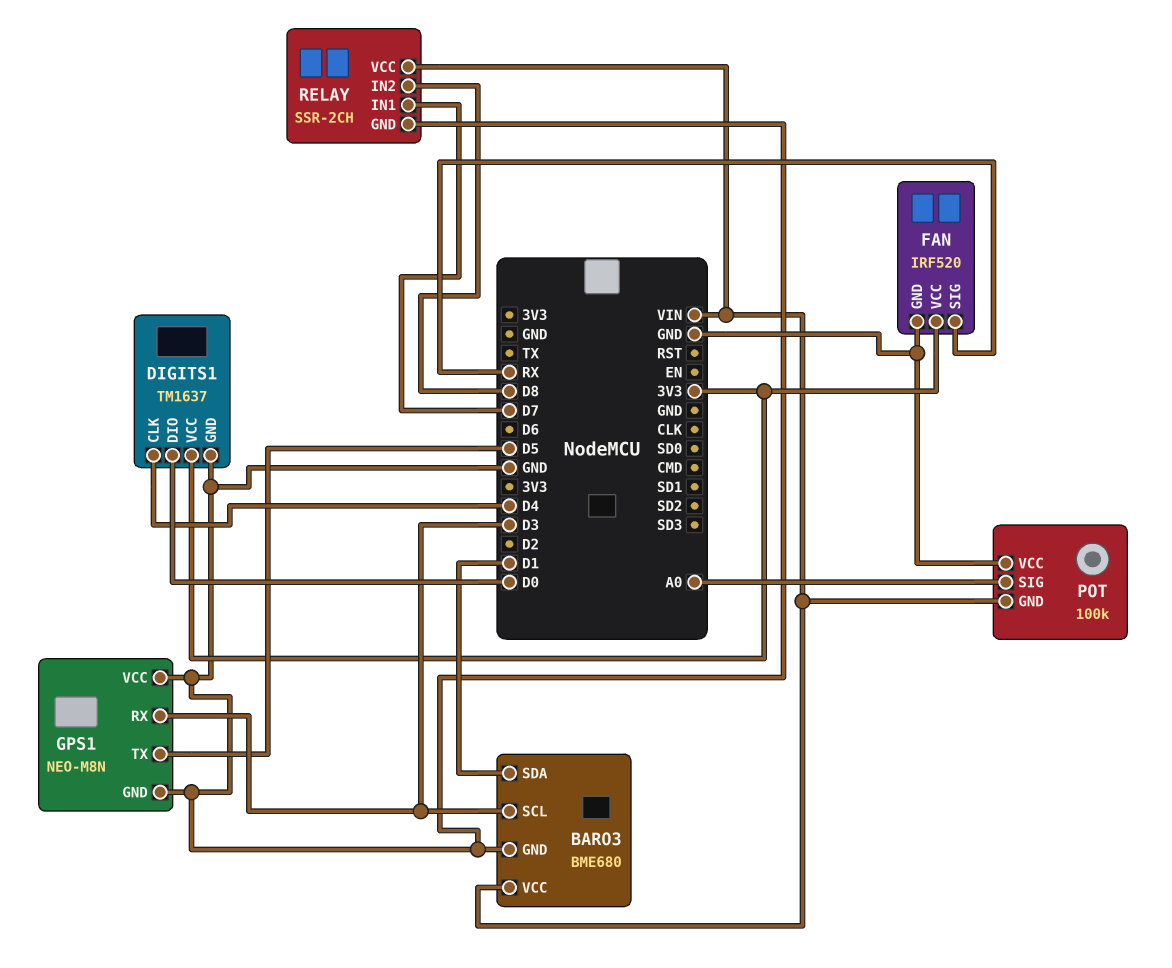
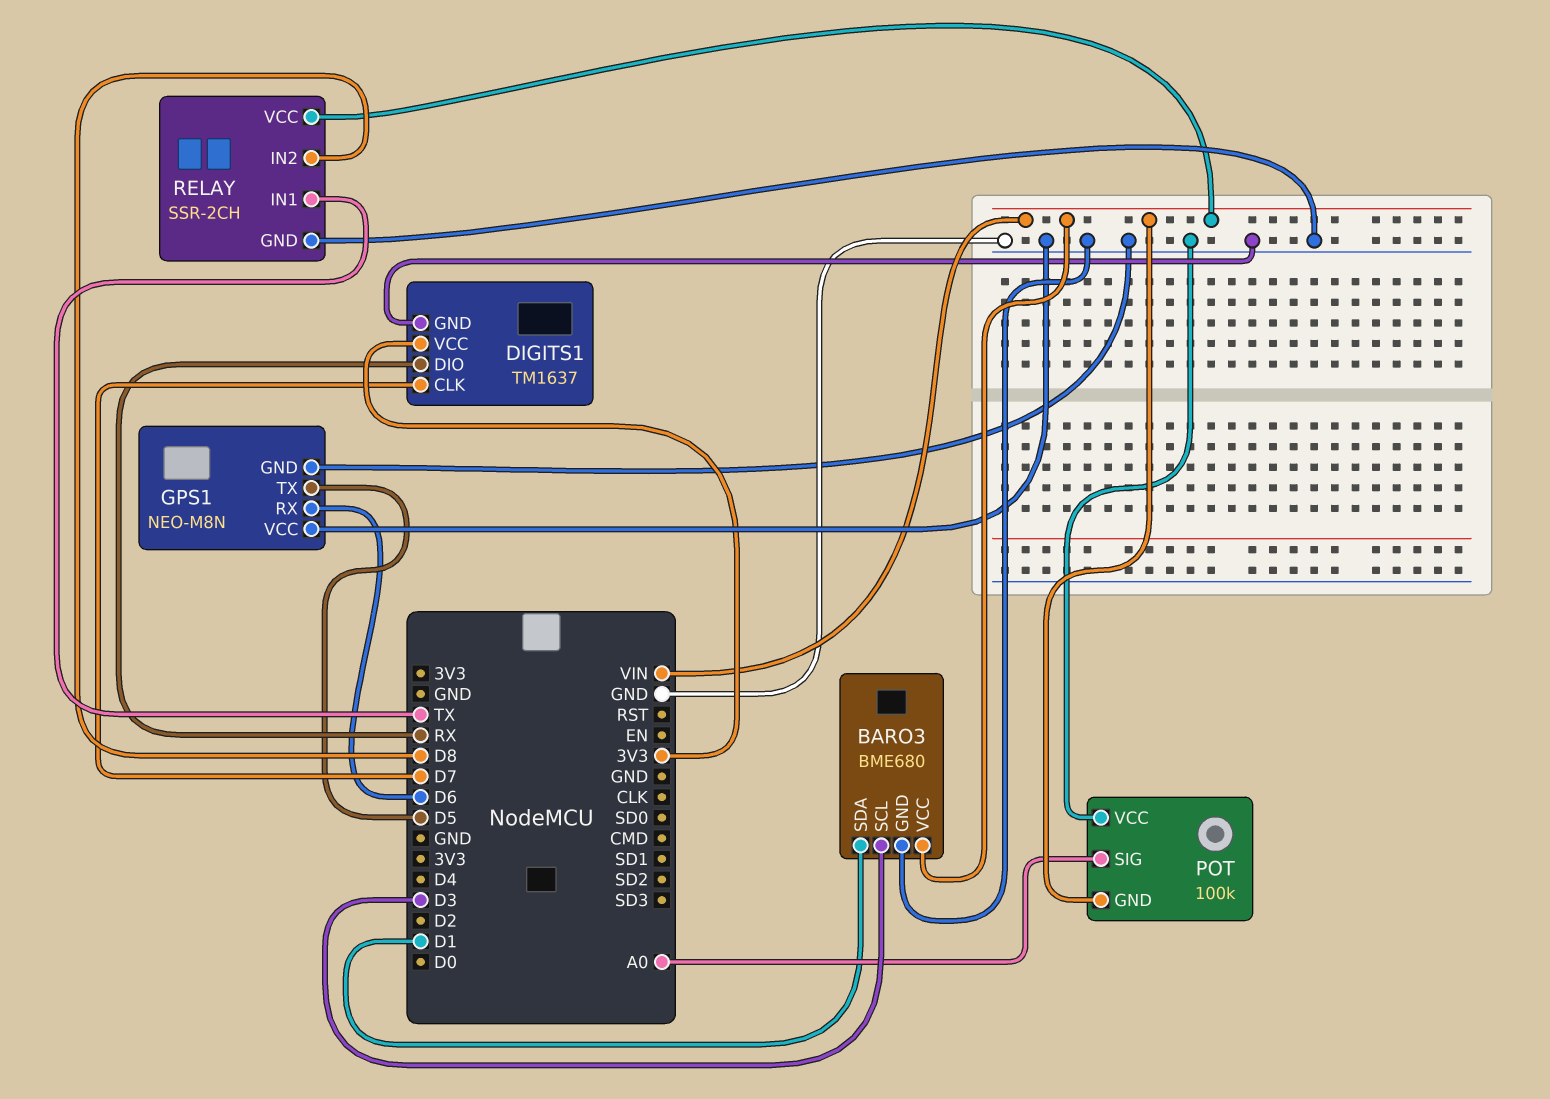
DIGITS1 pin CLK: D4 -> D7
DIGITS1 pin DIO: D0 -> RX
FAN: IRF520 -> none
FAN pin GND: GND -> none
FAN pin SIG: RX -> none
FAN pin VCC: 3V3 -> none
GPS1 pin RX: D3 -> D6
RELAY pin IN1: D7 -> TX

